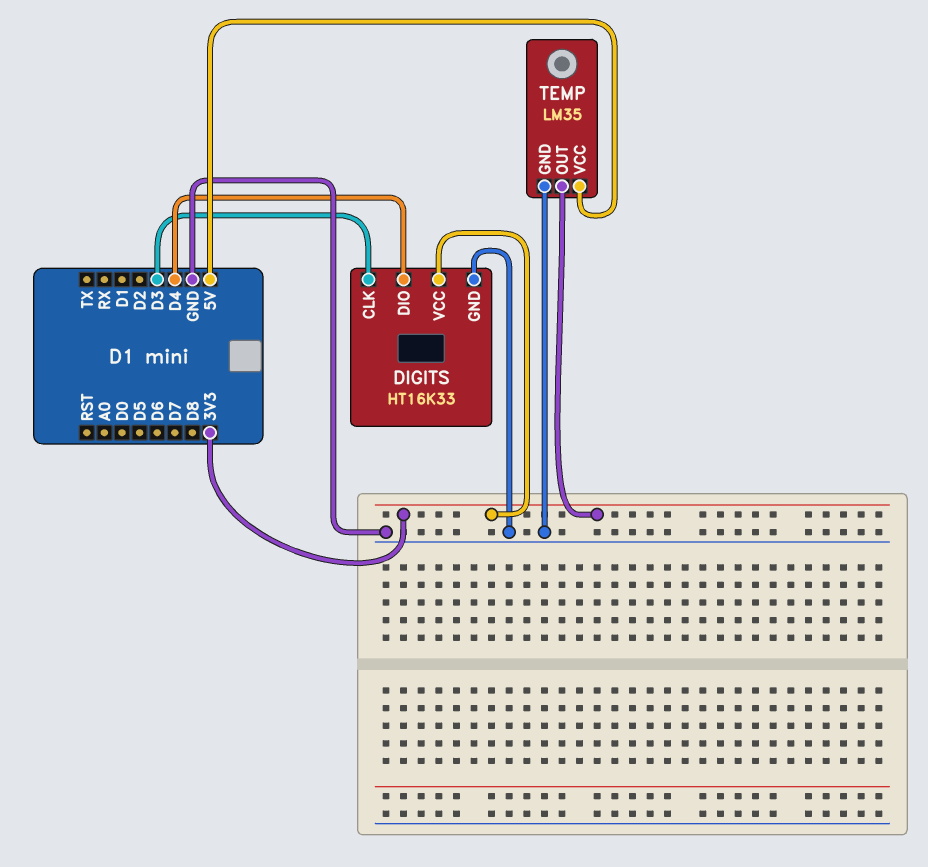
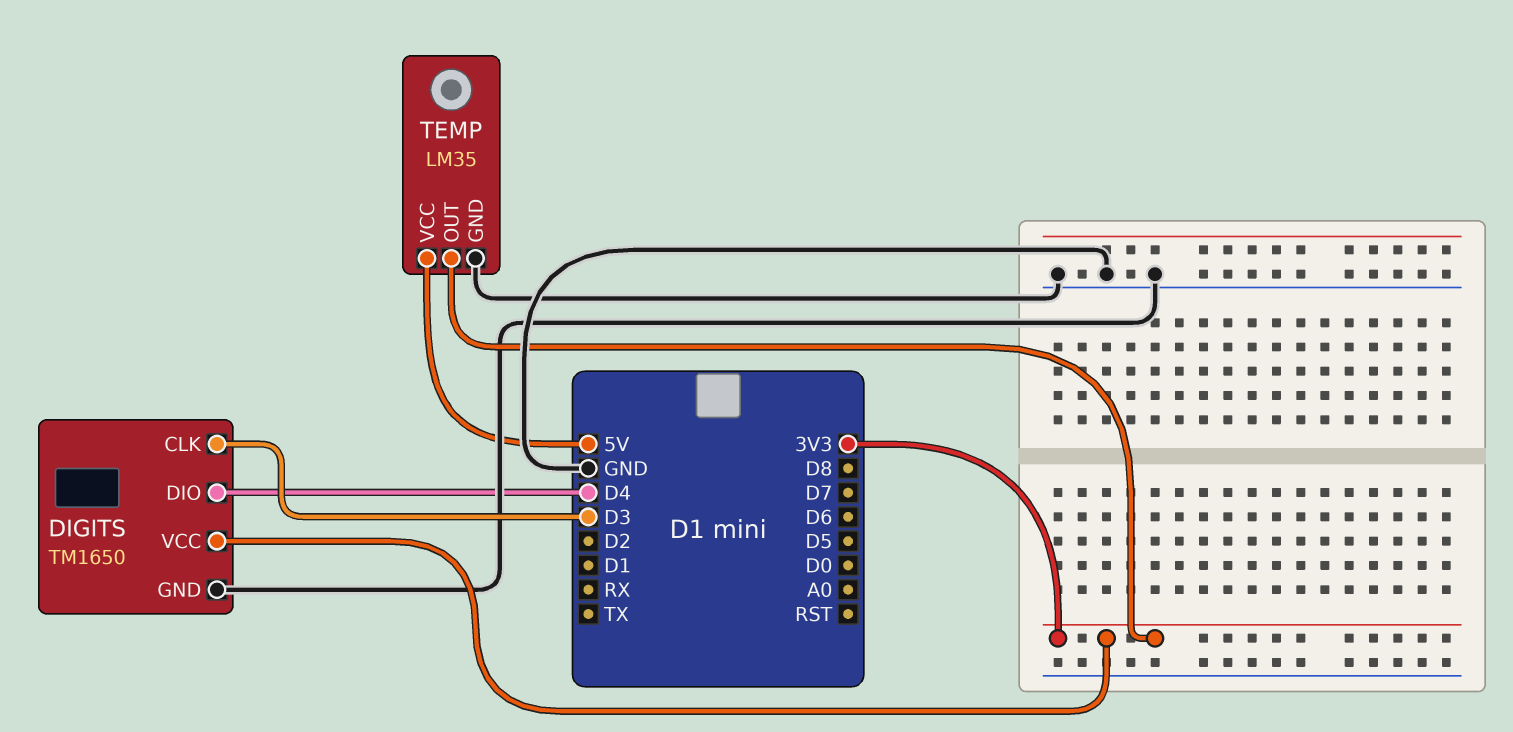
DIGITS: HT16K33 -> TM1650

